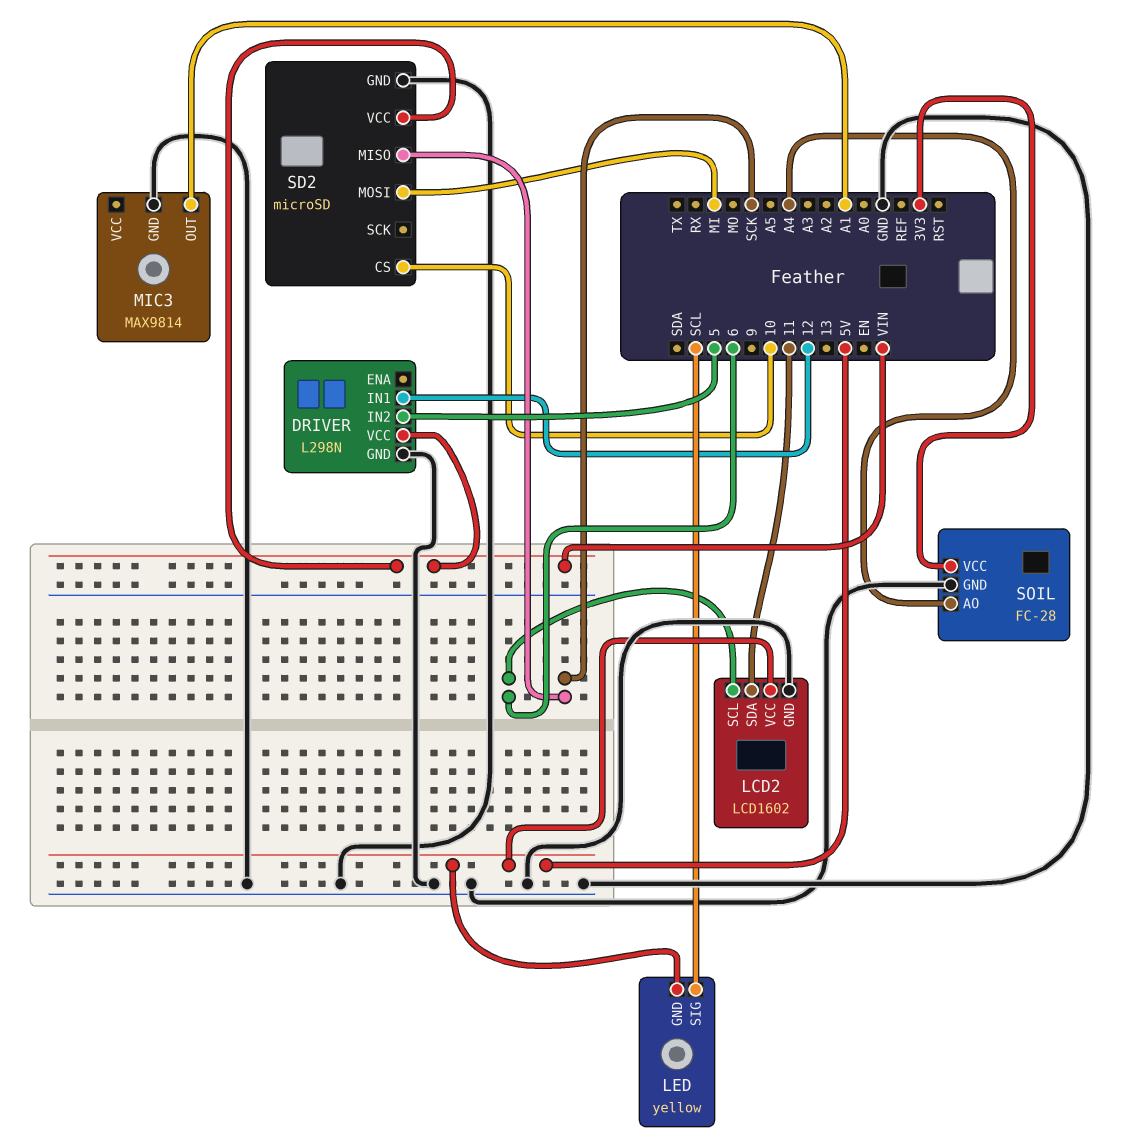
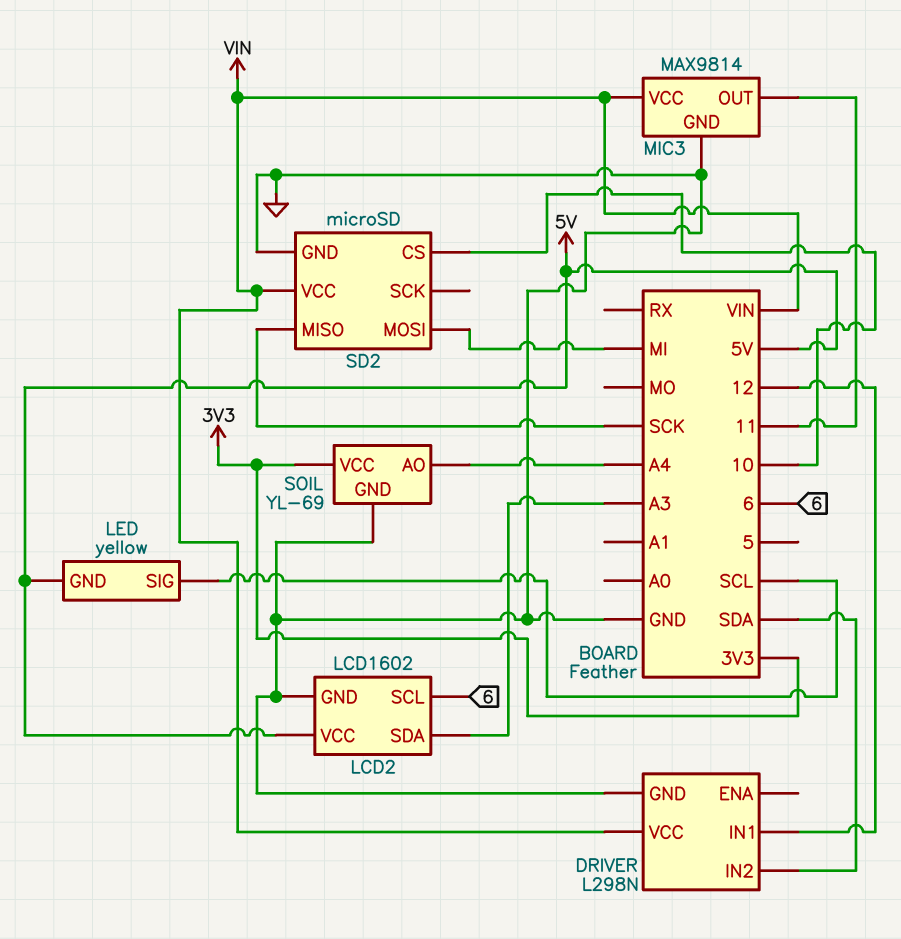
DRIVER pin IN2: 5 -> SDA
LCD2 pin SDA: 11 -> A3
MIC3 pin OUT: A1 -> 11
MIC3 pin VCC: none -> VIN
SOIL: FC-28 -> YL-69

